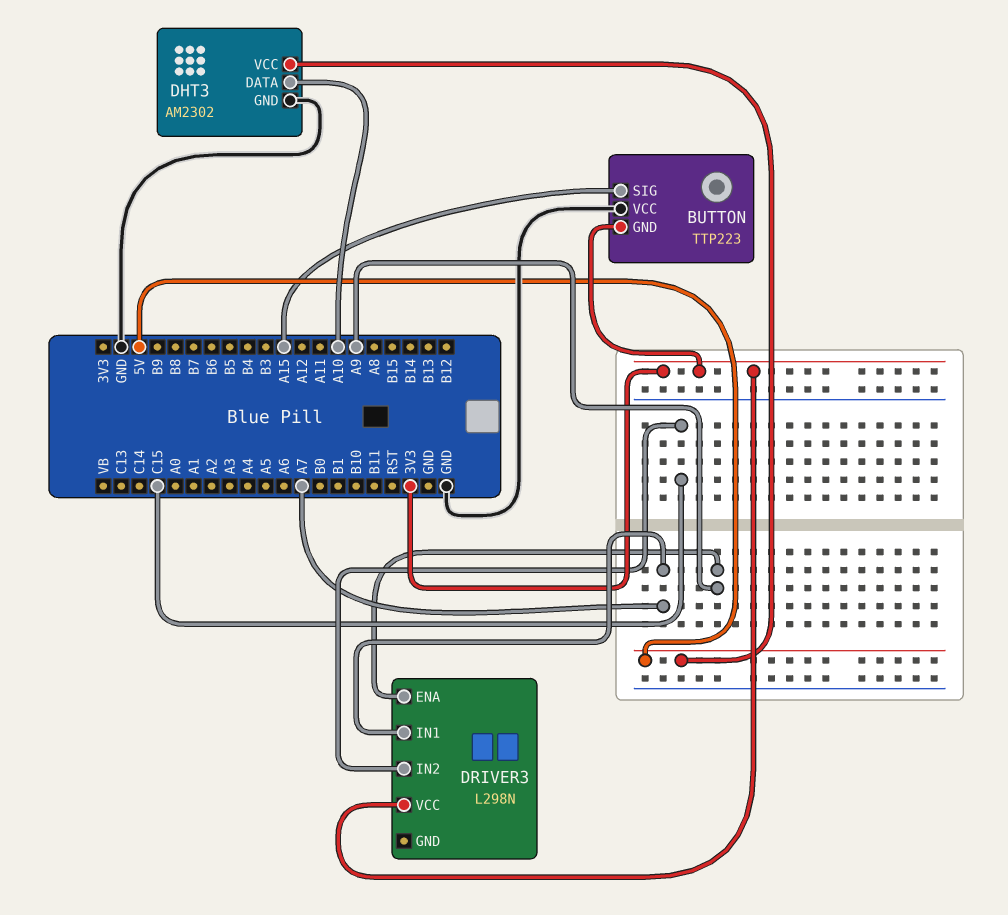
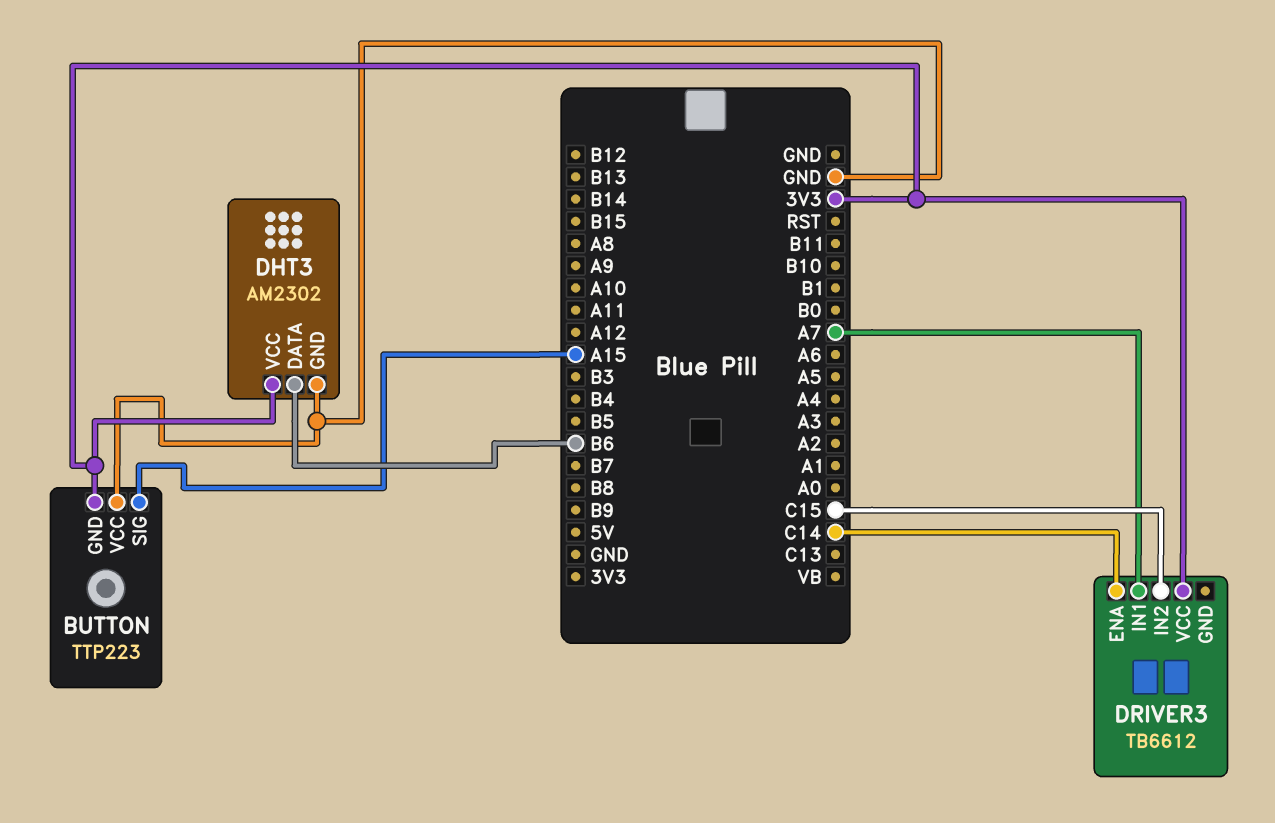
DHT3 pin DATA: A10 -> B6
DHT3 pin VCC: 5V -> 3V3
DRIVER3: L298N -> TB6612
DRIVER3 pin ENA: A9 -> C14

